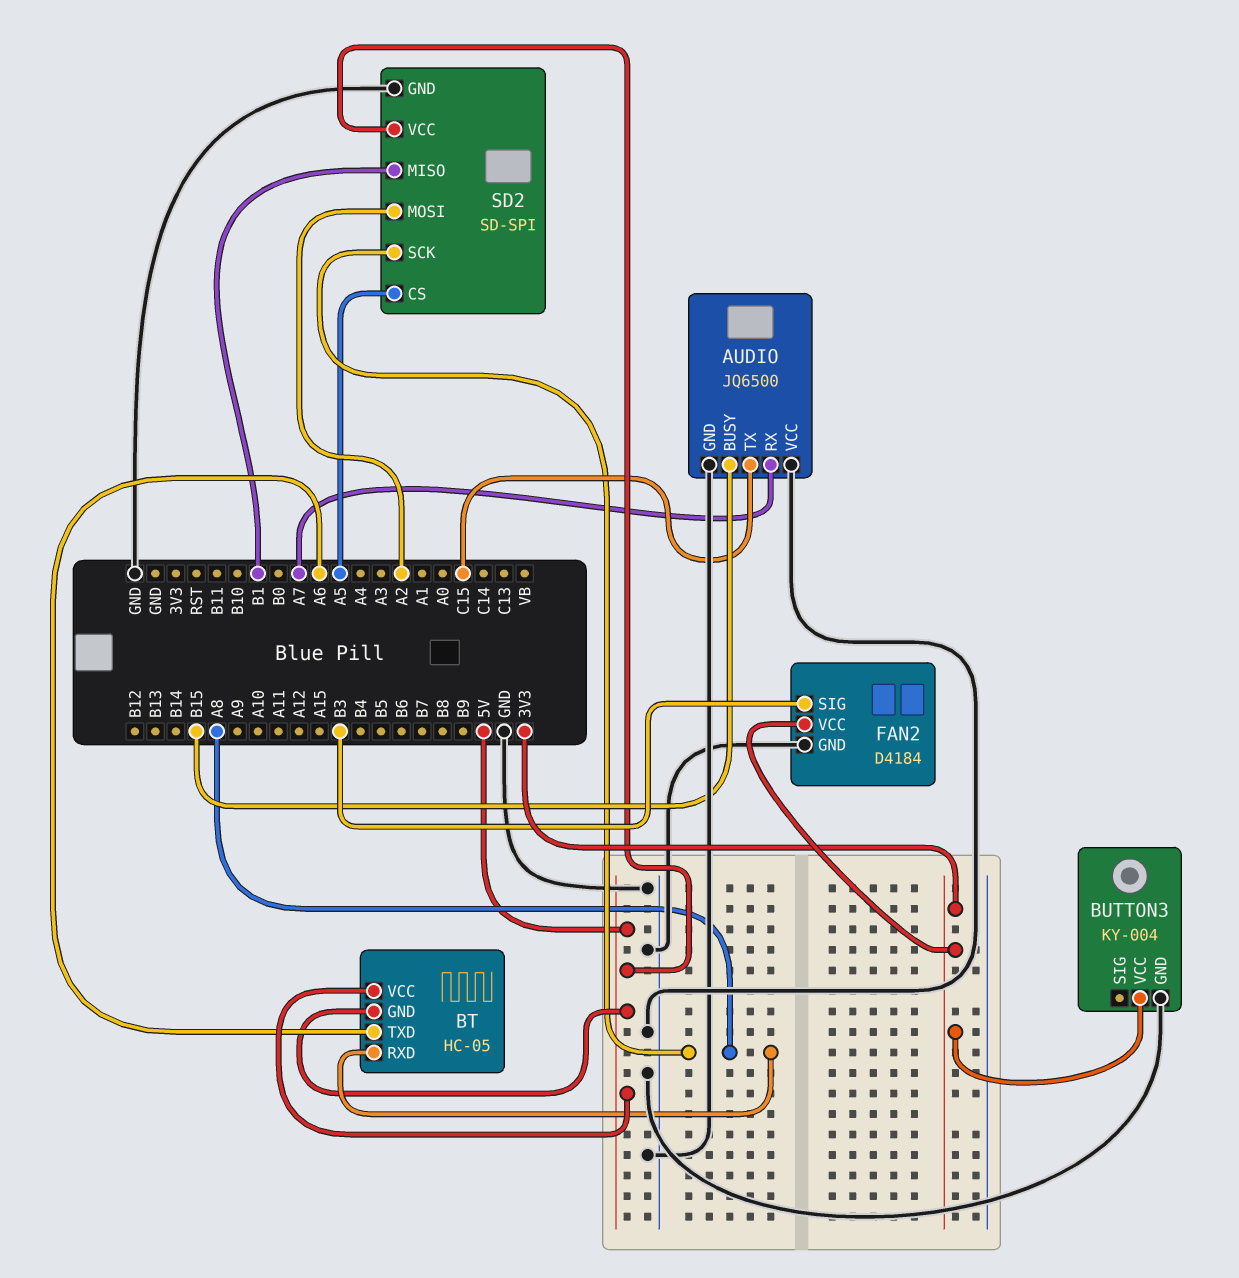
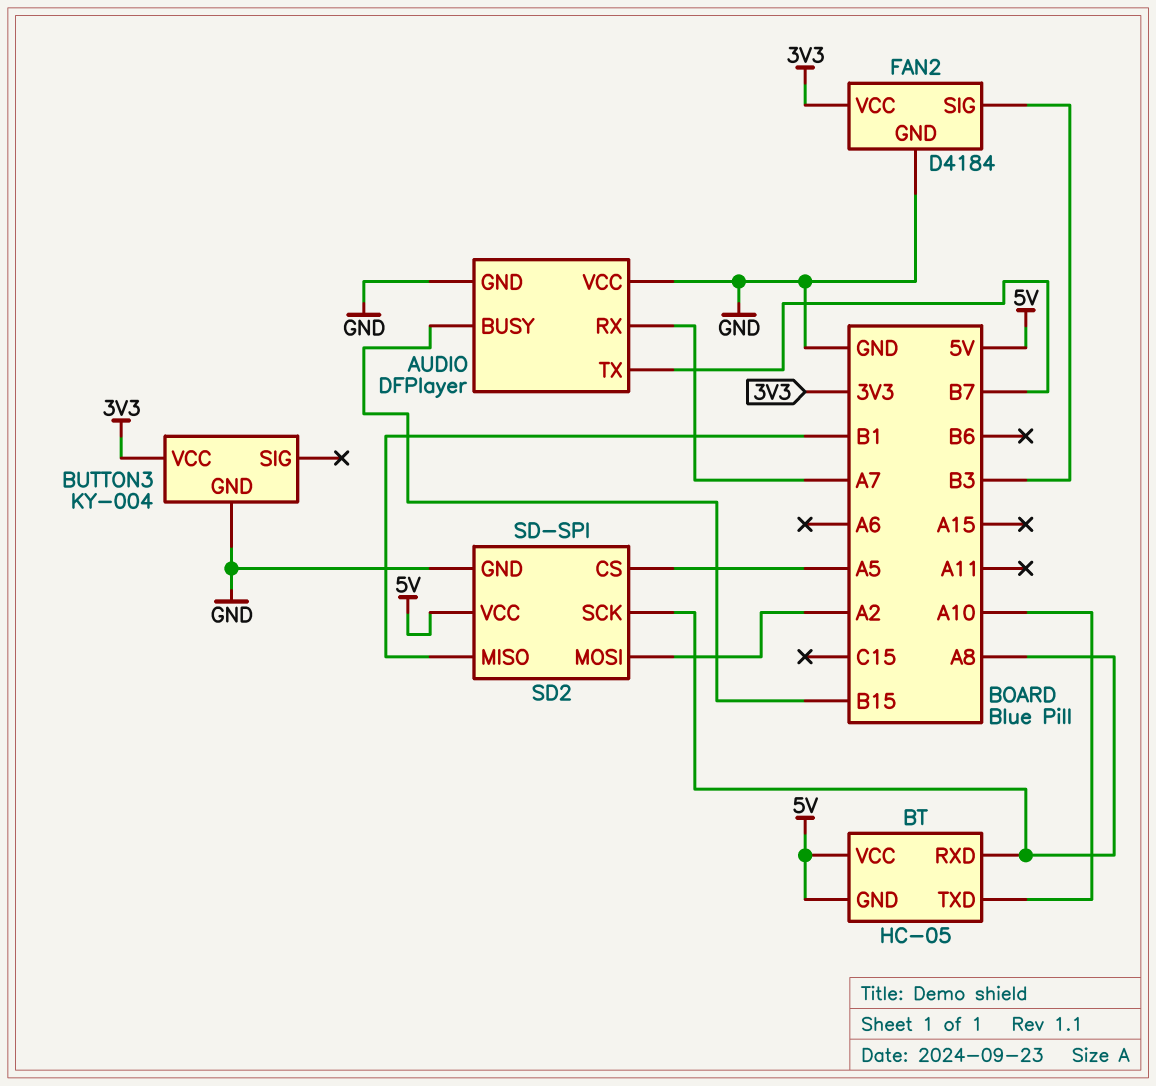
AUDIO: JQ6500 -> DFPlayer
AUDIO pin TX: C15 -> B7
BT pin TXD: A6 -> A10

